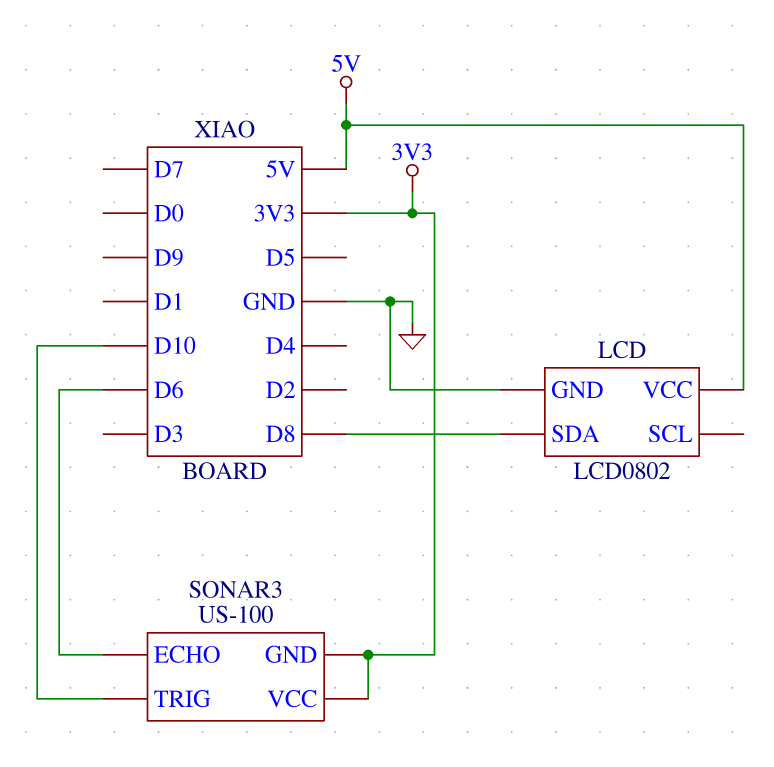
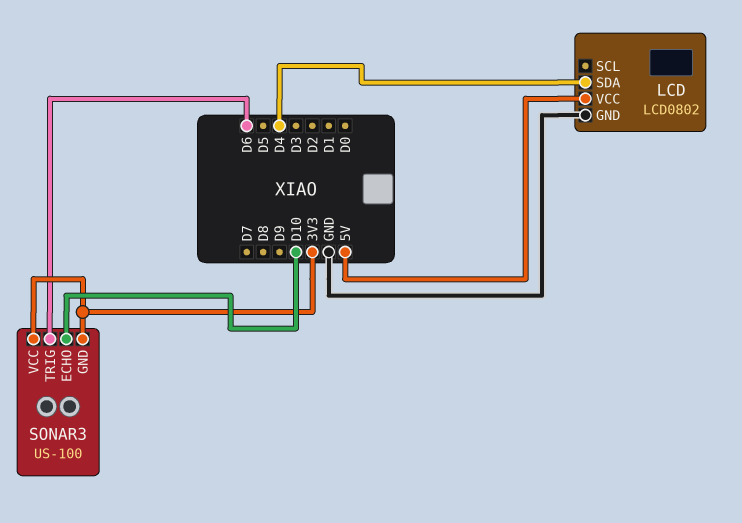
LCD pin SDA: D8 -> D4
SONAR3 pin ECHO: D6 -> D10
SONAR3 pin TRIG: D10 -> D6

